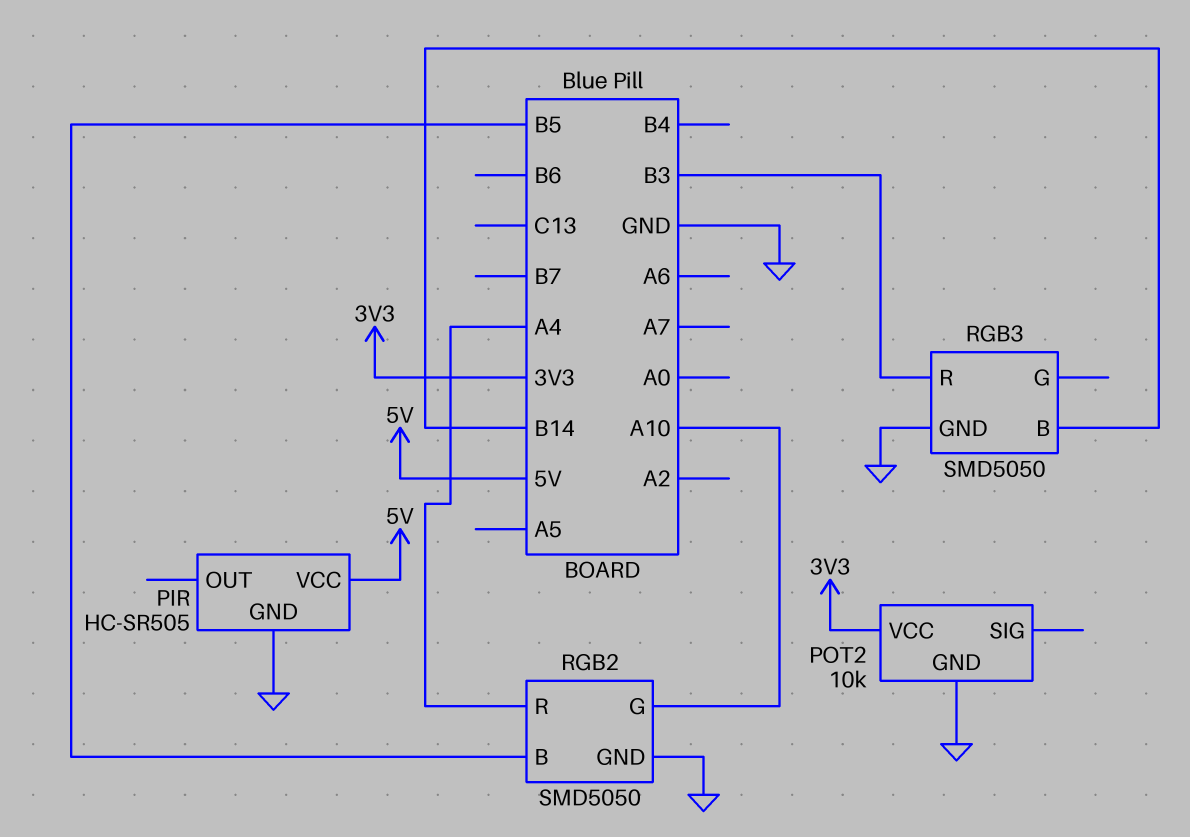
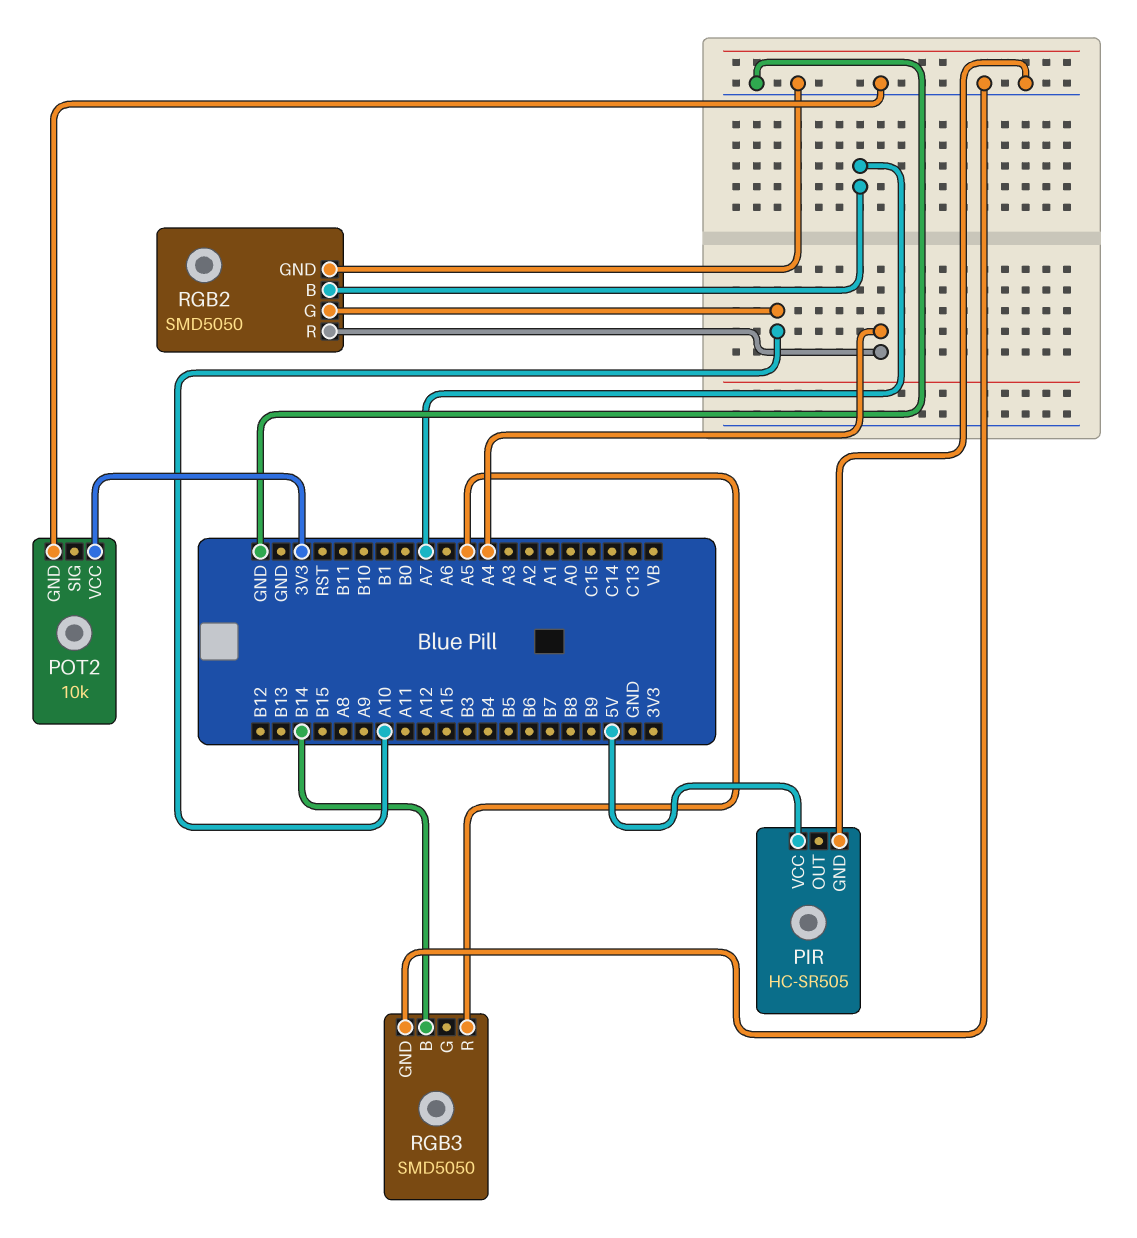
RGB2 pin B: B5 -> A7
RGB3 pin R: B3 -> A5

